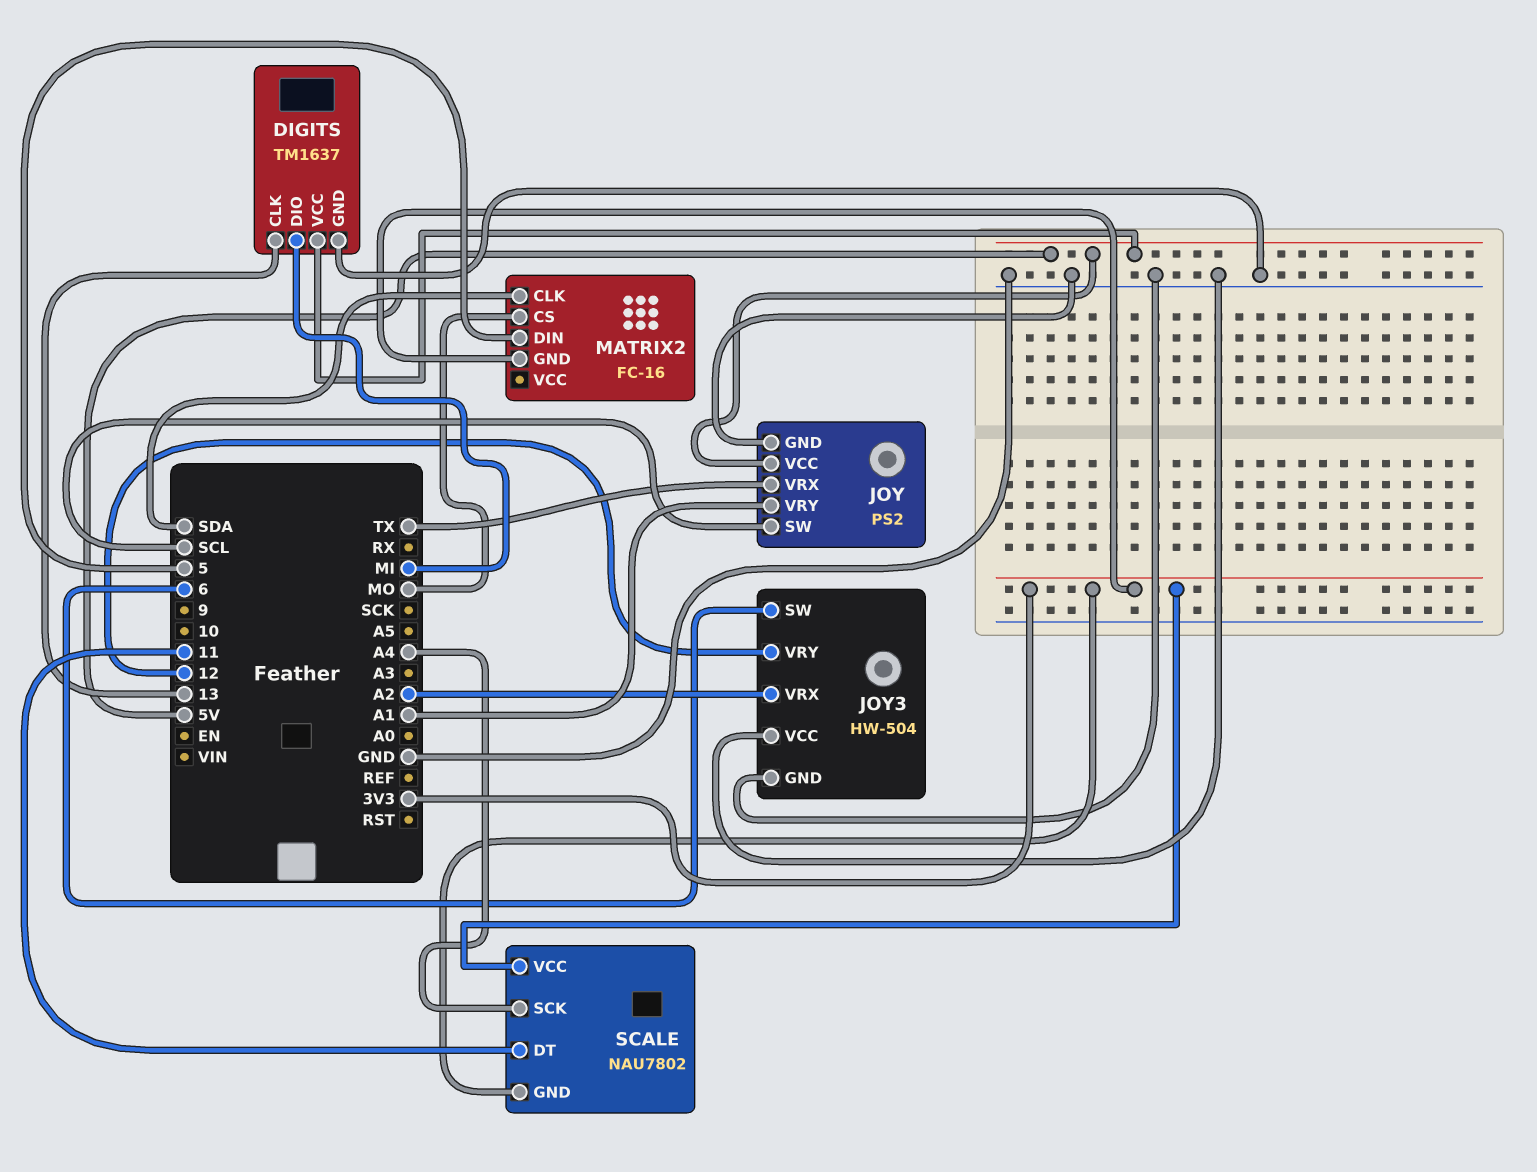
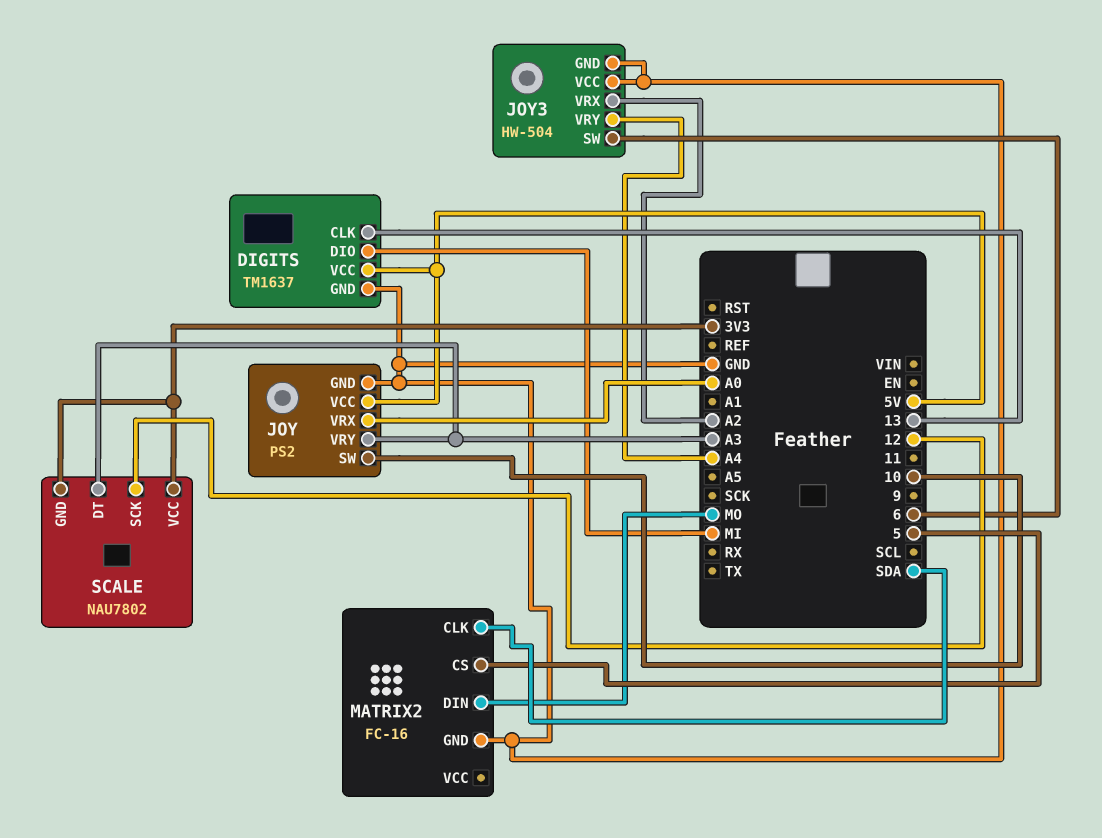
JOY pin SW: SCL -> 10
JOY pin VRX: TX -> A0
JOY pin VRY: A1 -> A3
JOY3 pin VRY: 12 -> A4
MATRIX2 pin CS: MO -> 5
MATRIX2 pin DIN: 5 -> MO
MATRIX2 pin GND: 3V3 -> GND
SCALE pin DT: 11 -> A3
SCALE pin SCK: A4 -> 12

